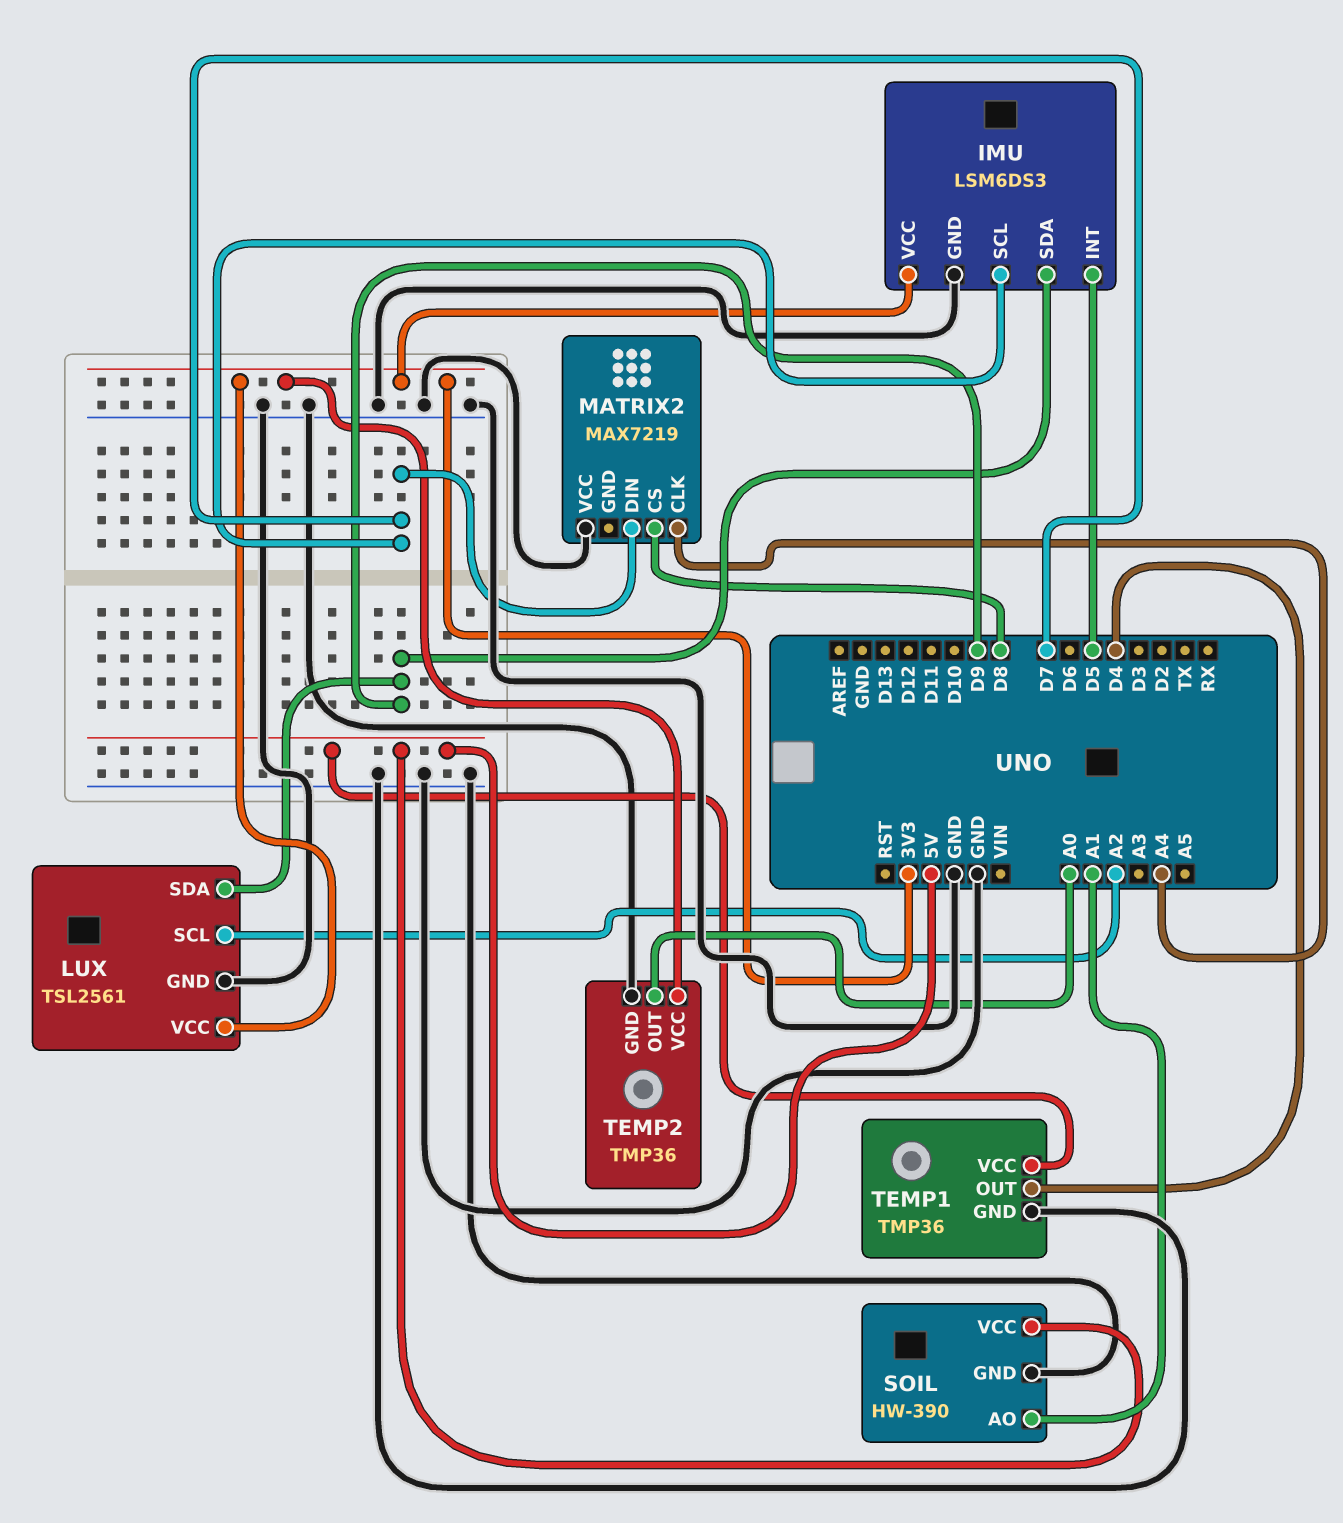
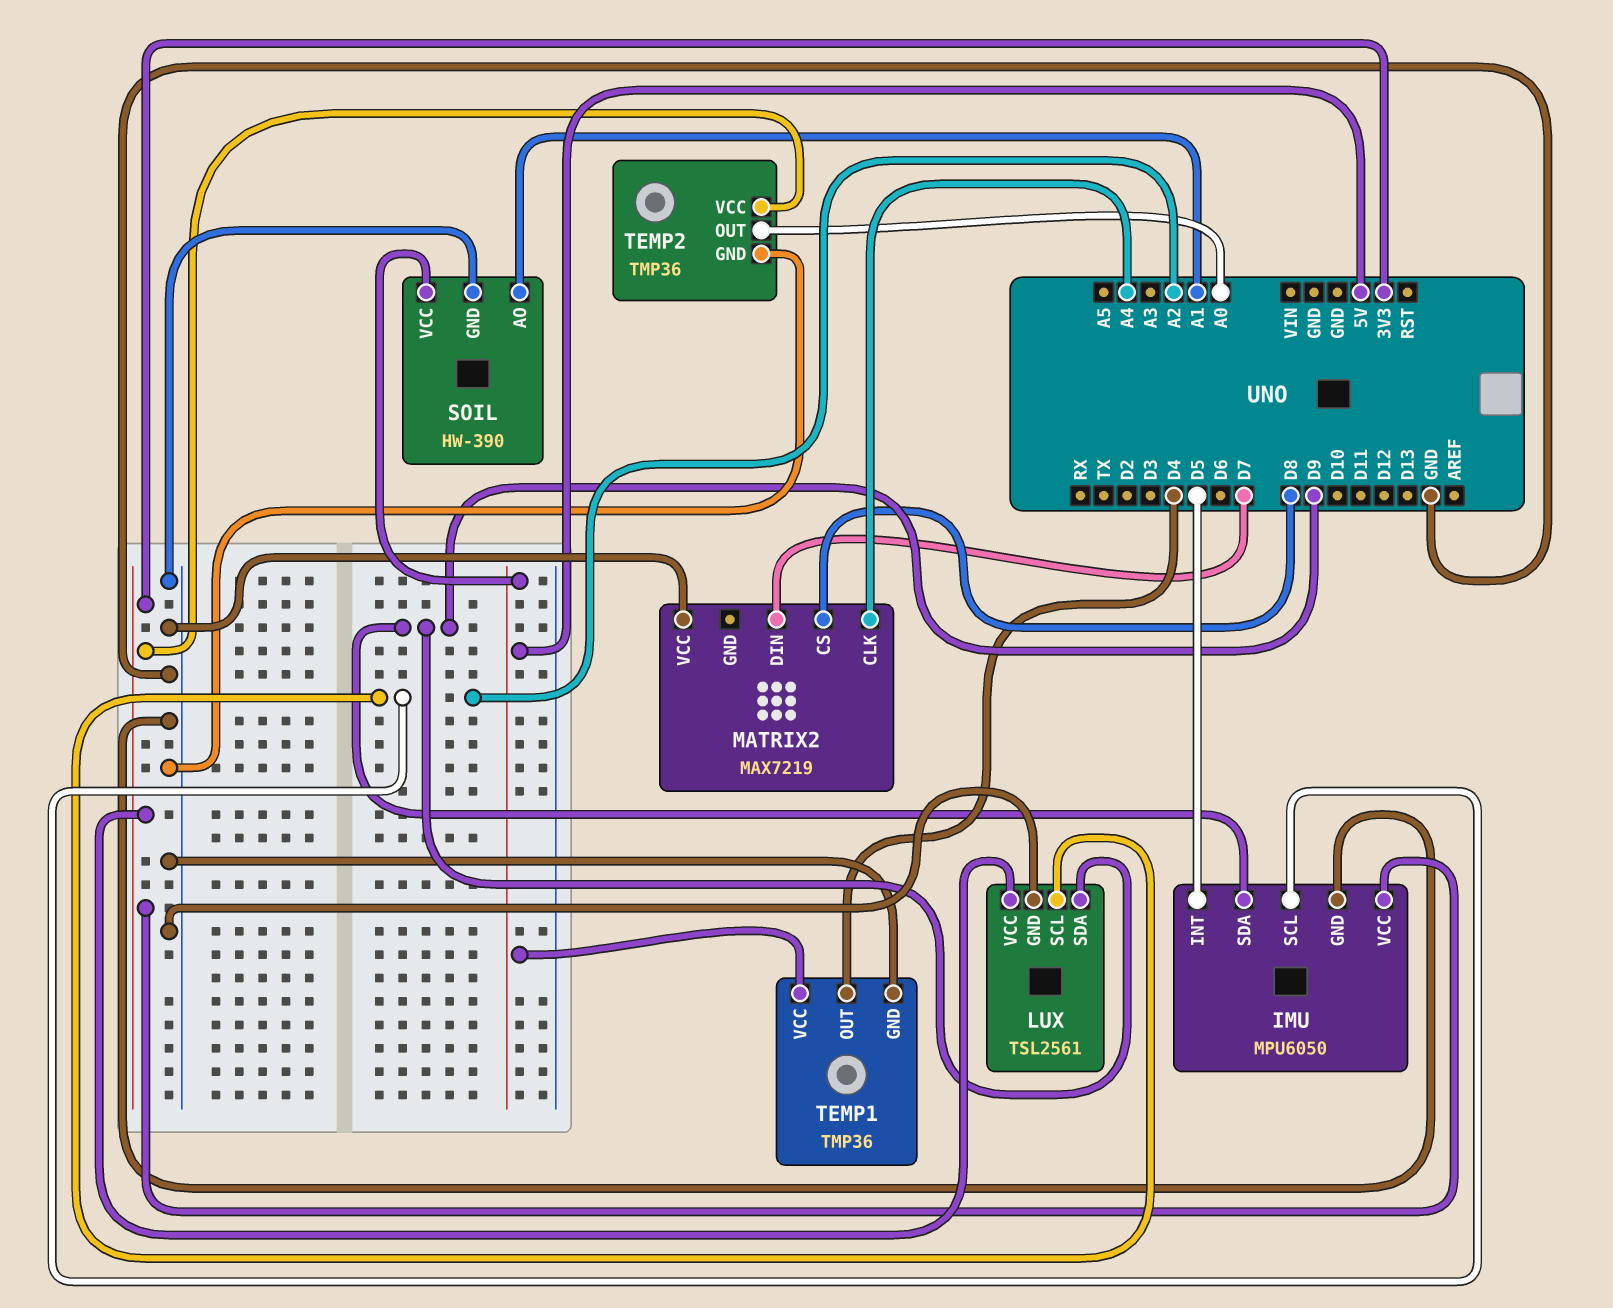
IMU: LSM6DS3 -> MPU6050
IMU pin SCL: D7 -> A2

